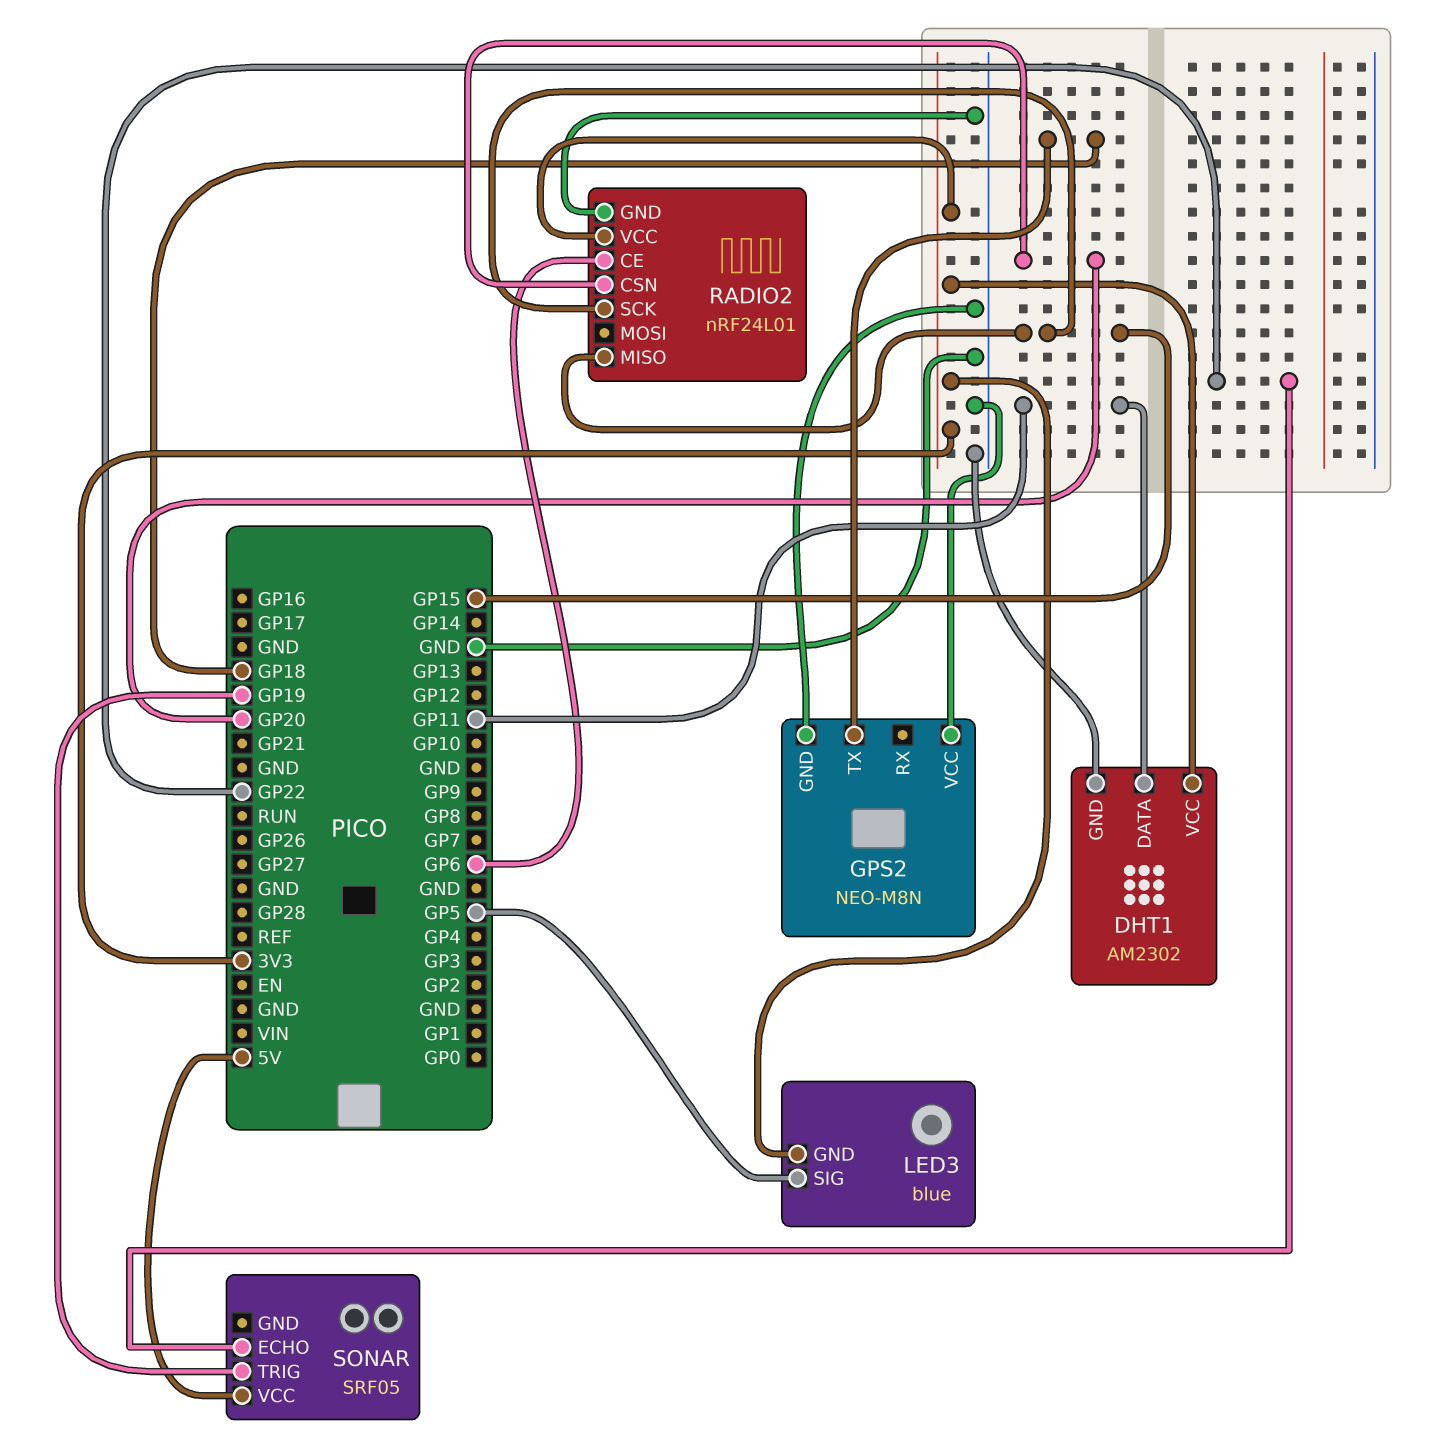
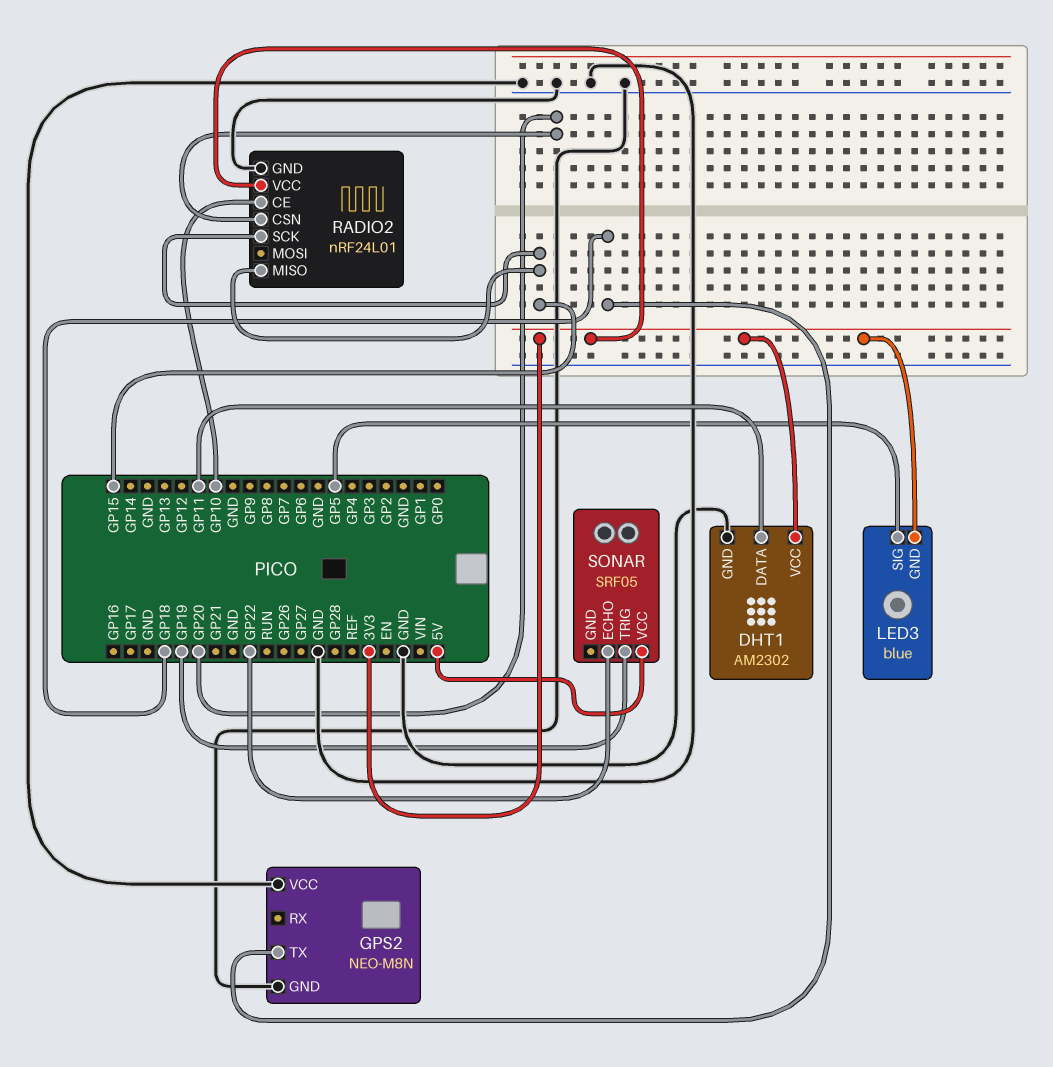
RADIO2 pin CE: GP6 -> GP10

